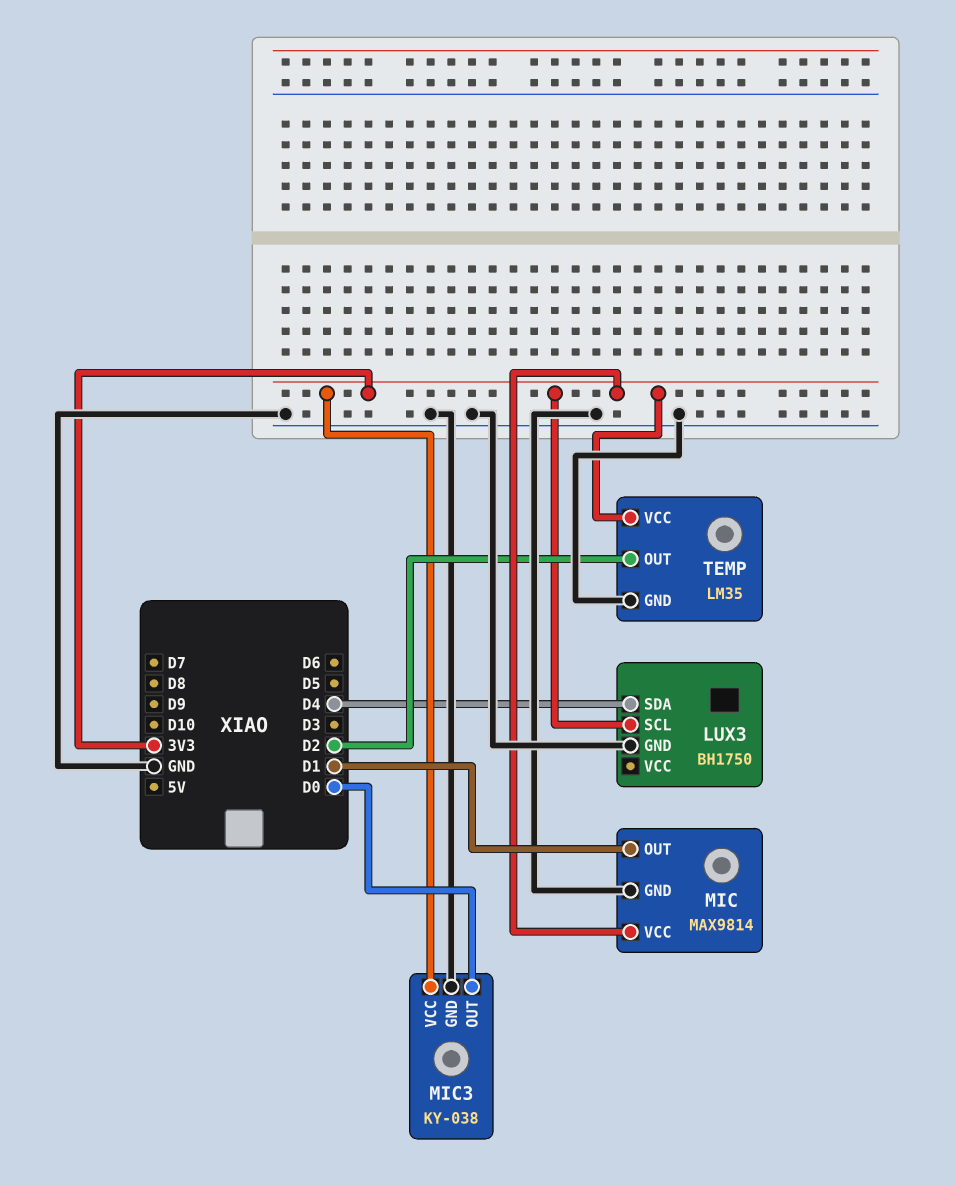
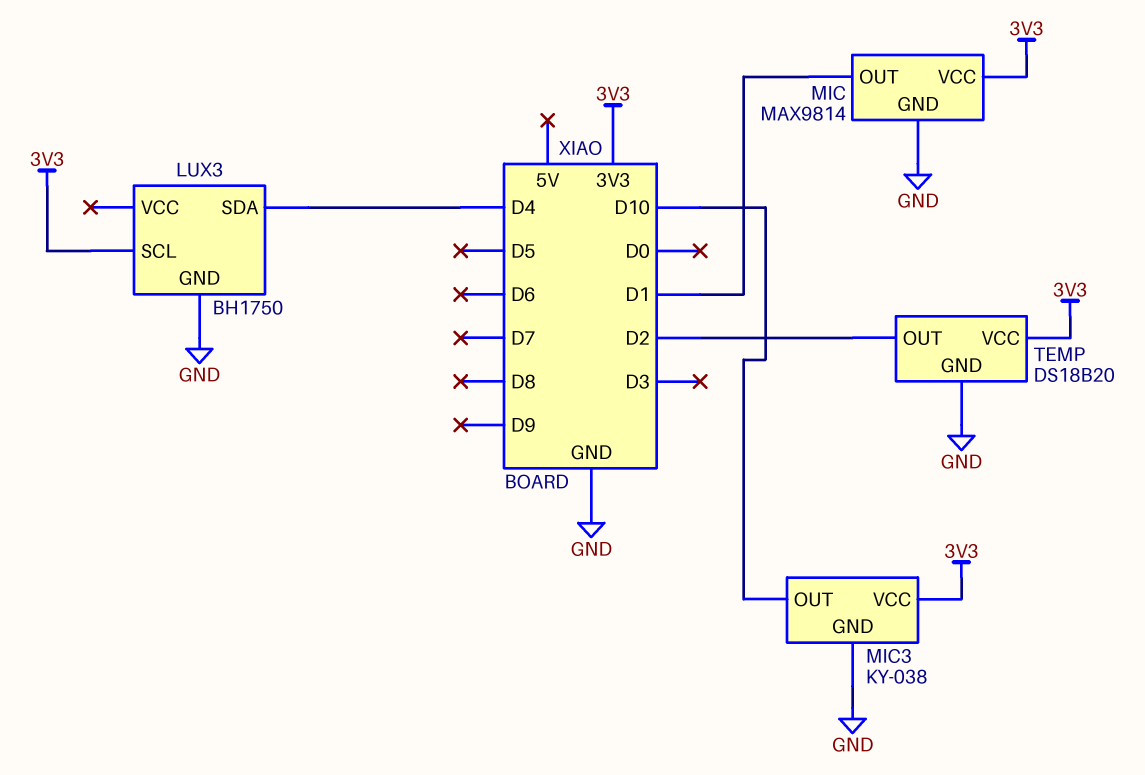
MIC3 pin OUT: D0 -> D10
TEMP: LM35 -> DS18B20

